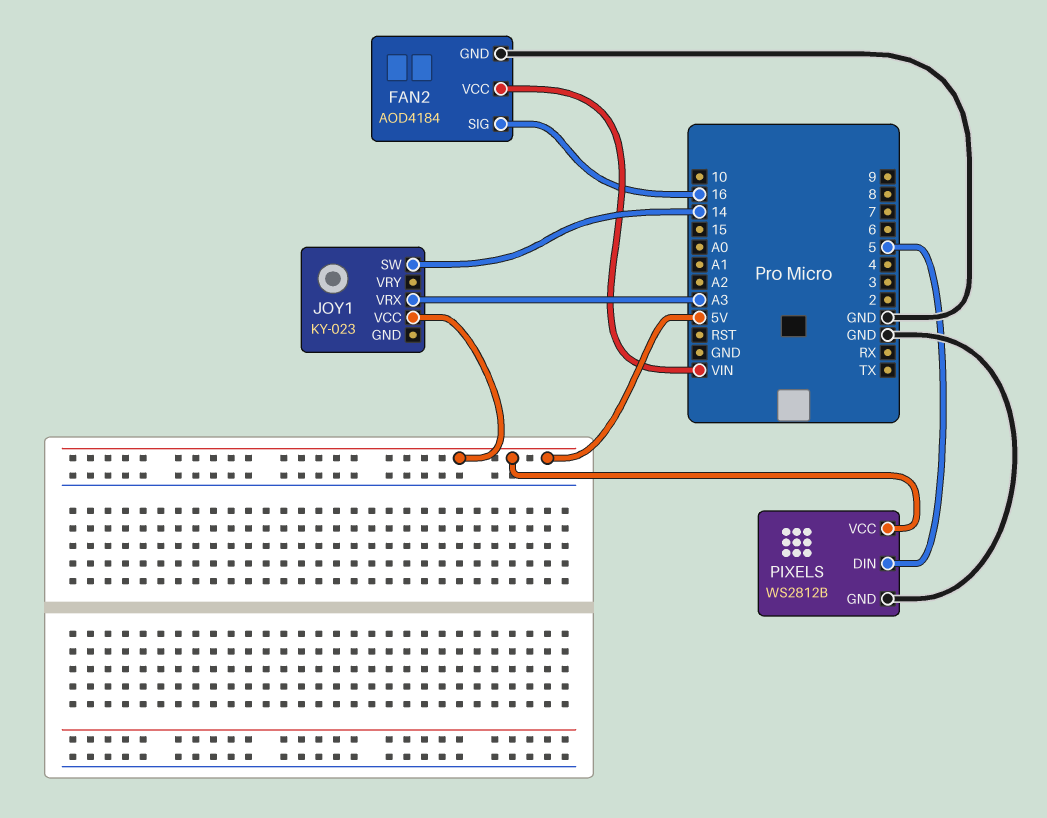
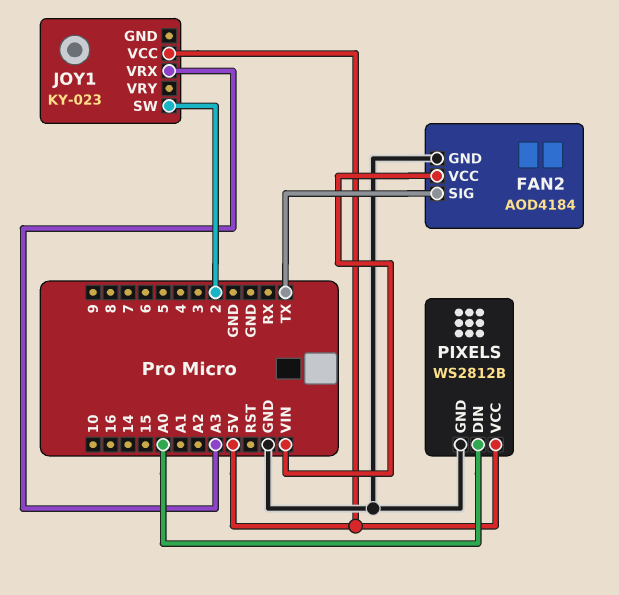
FAN2 pin SIG: 16 -> TX
JOY1 pin SW: 14 -> 2
PIXELS pin DIN: 5 -> A0

